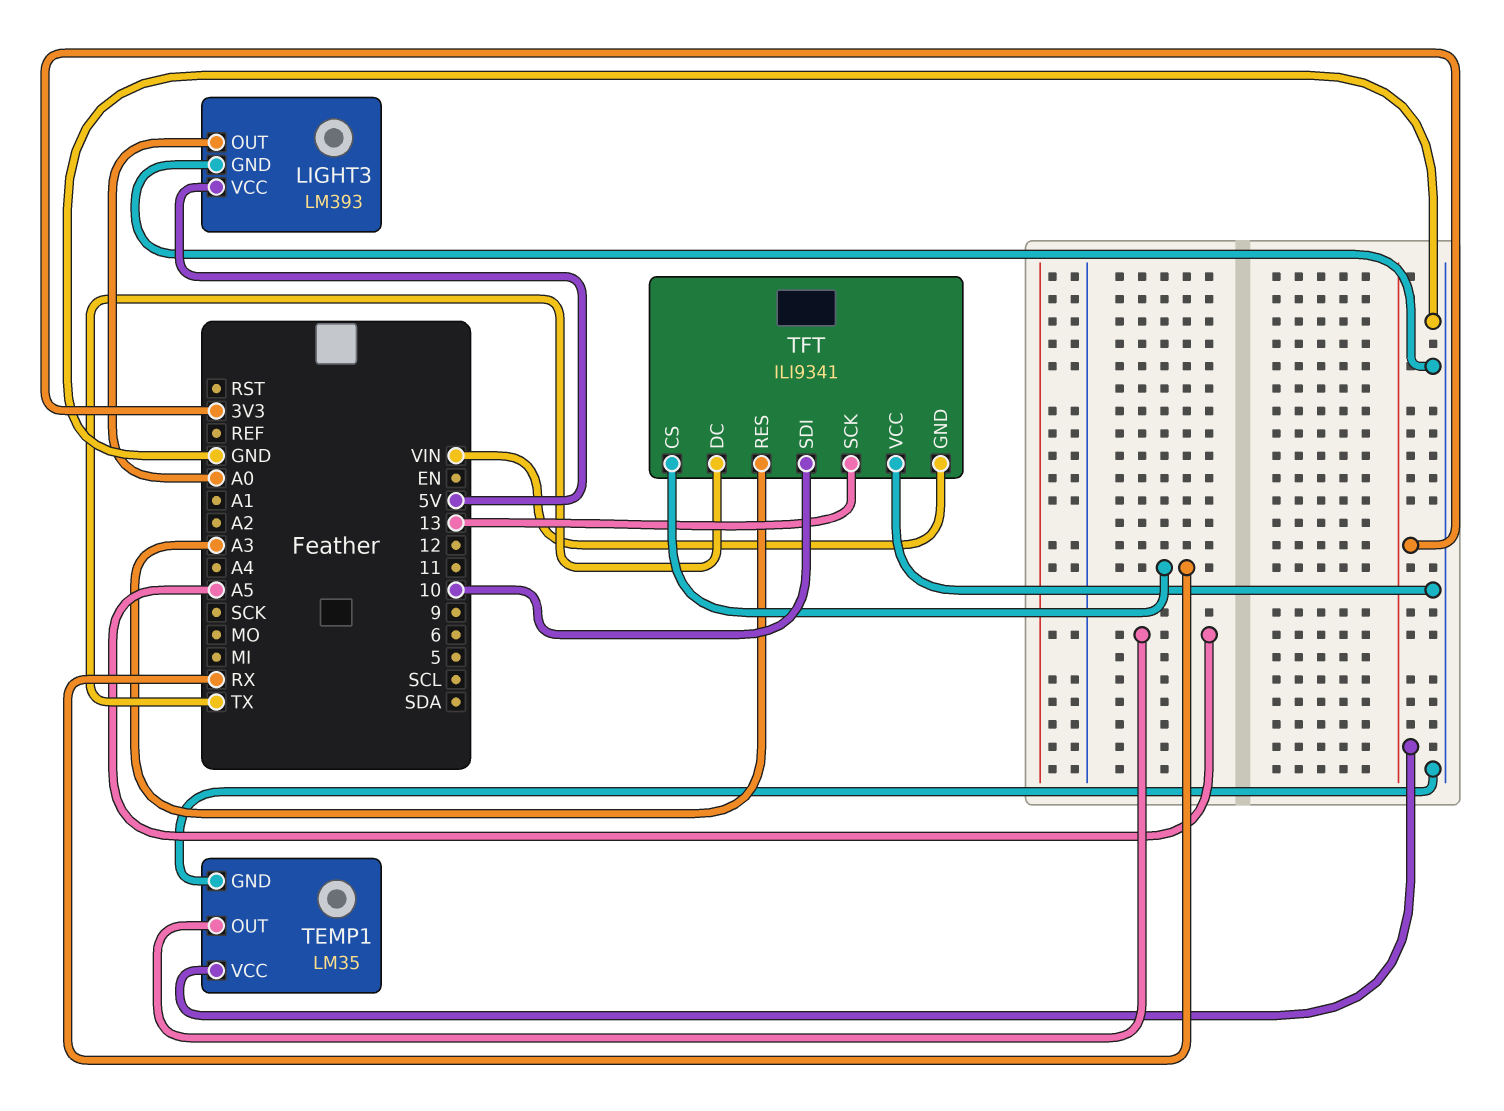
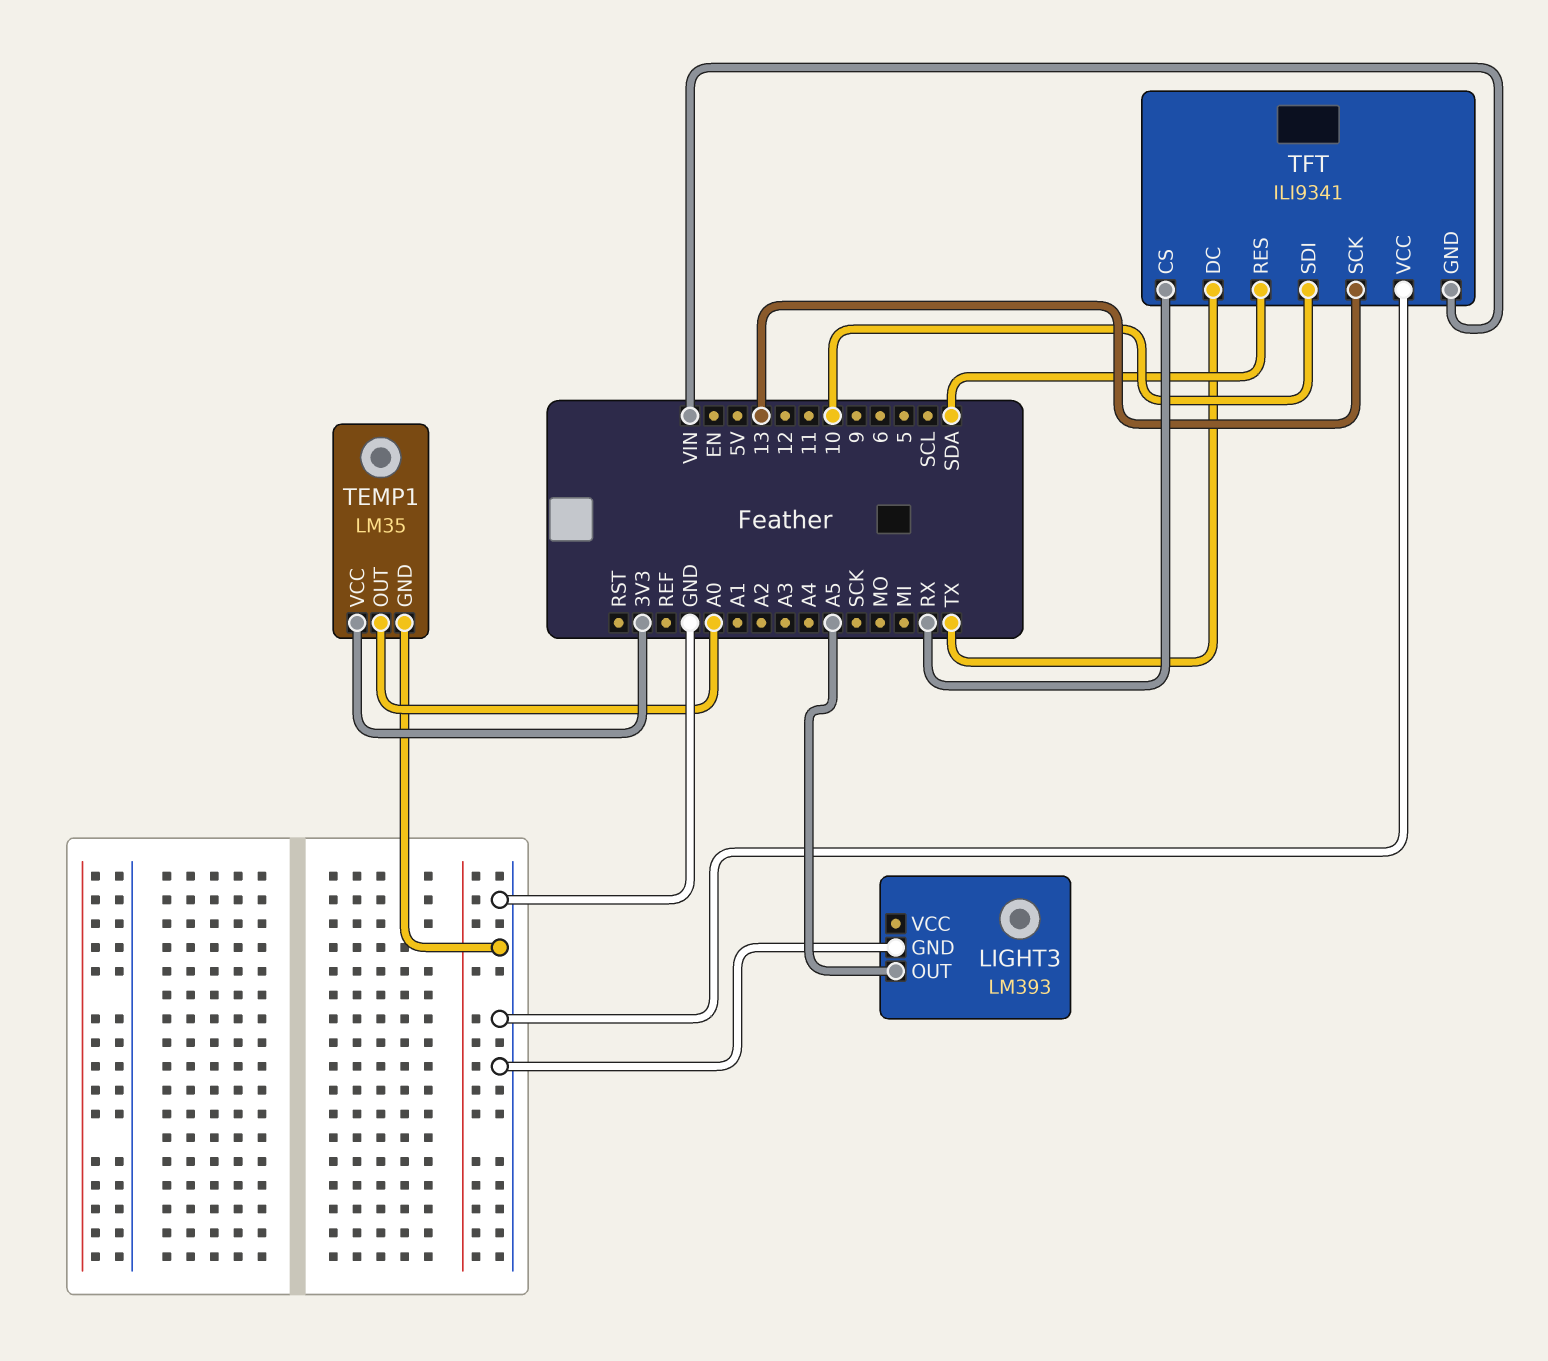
LIGHT3 pin OUT: A0 -> A5
LIGHT3 pin VCC: 5V -> none
TEMP1 pin OUT: A5 -> A0
TFT pin RES: A3 -> SDA

